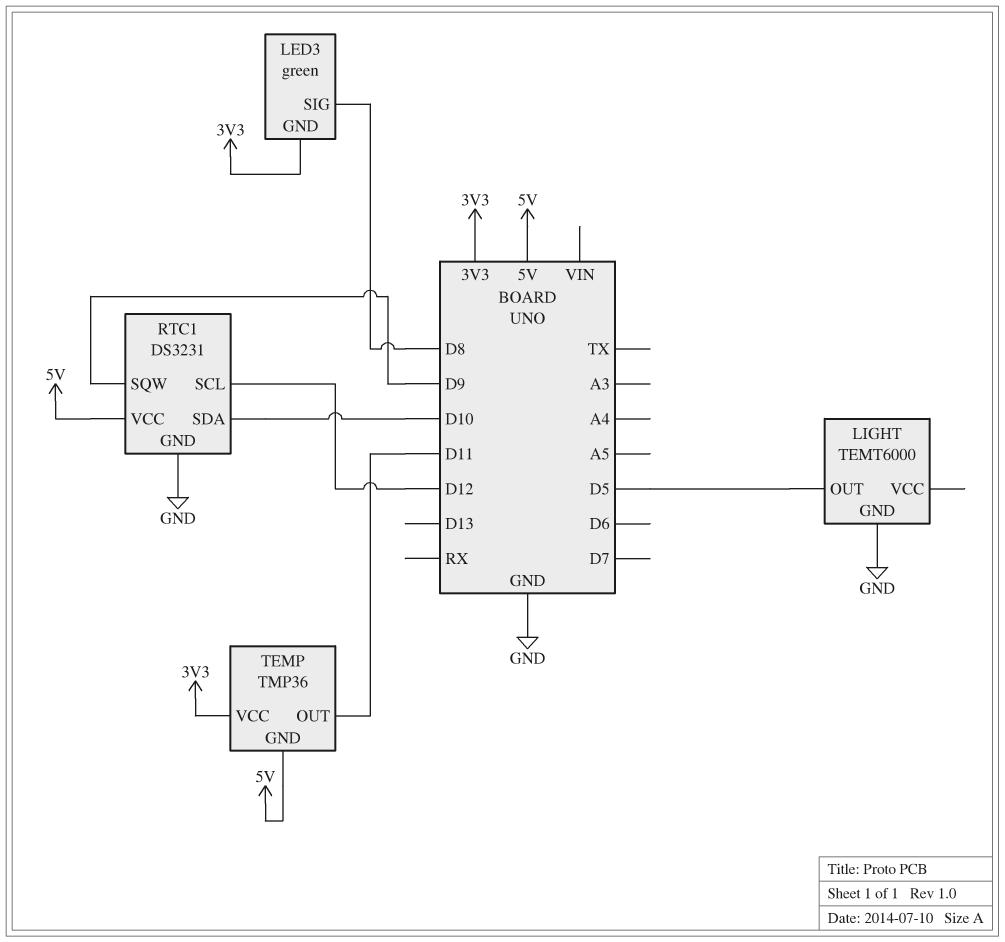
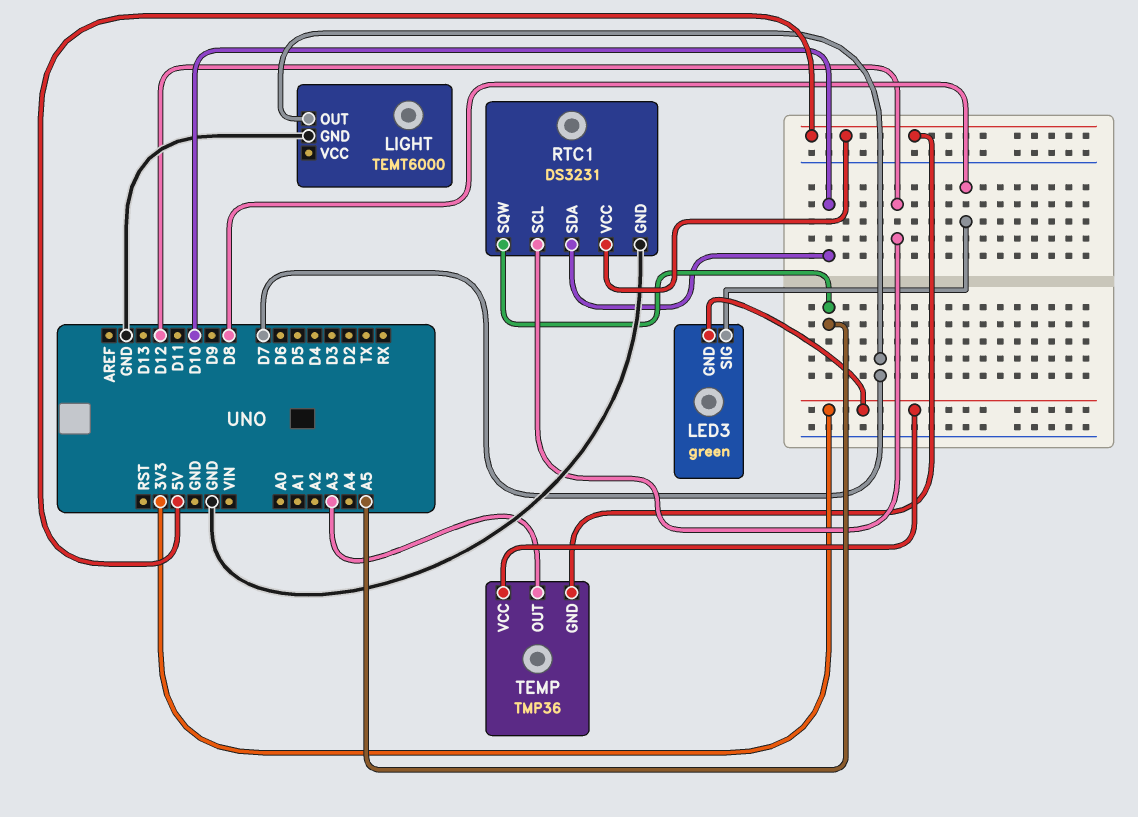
LIGHT pin OUT: D5 -> D7
RTC1 pin SQW: D9 -> A5
TEMP pin OUT: D11 -> A3

